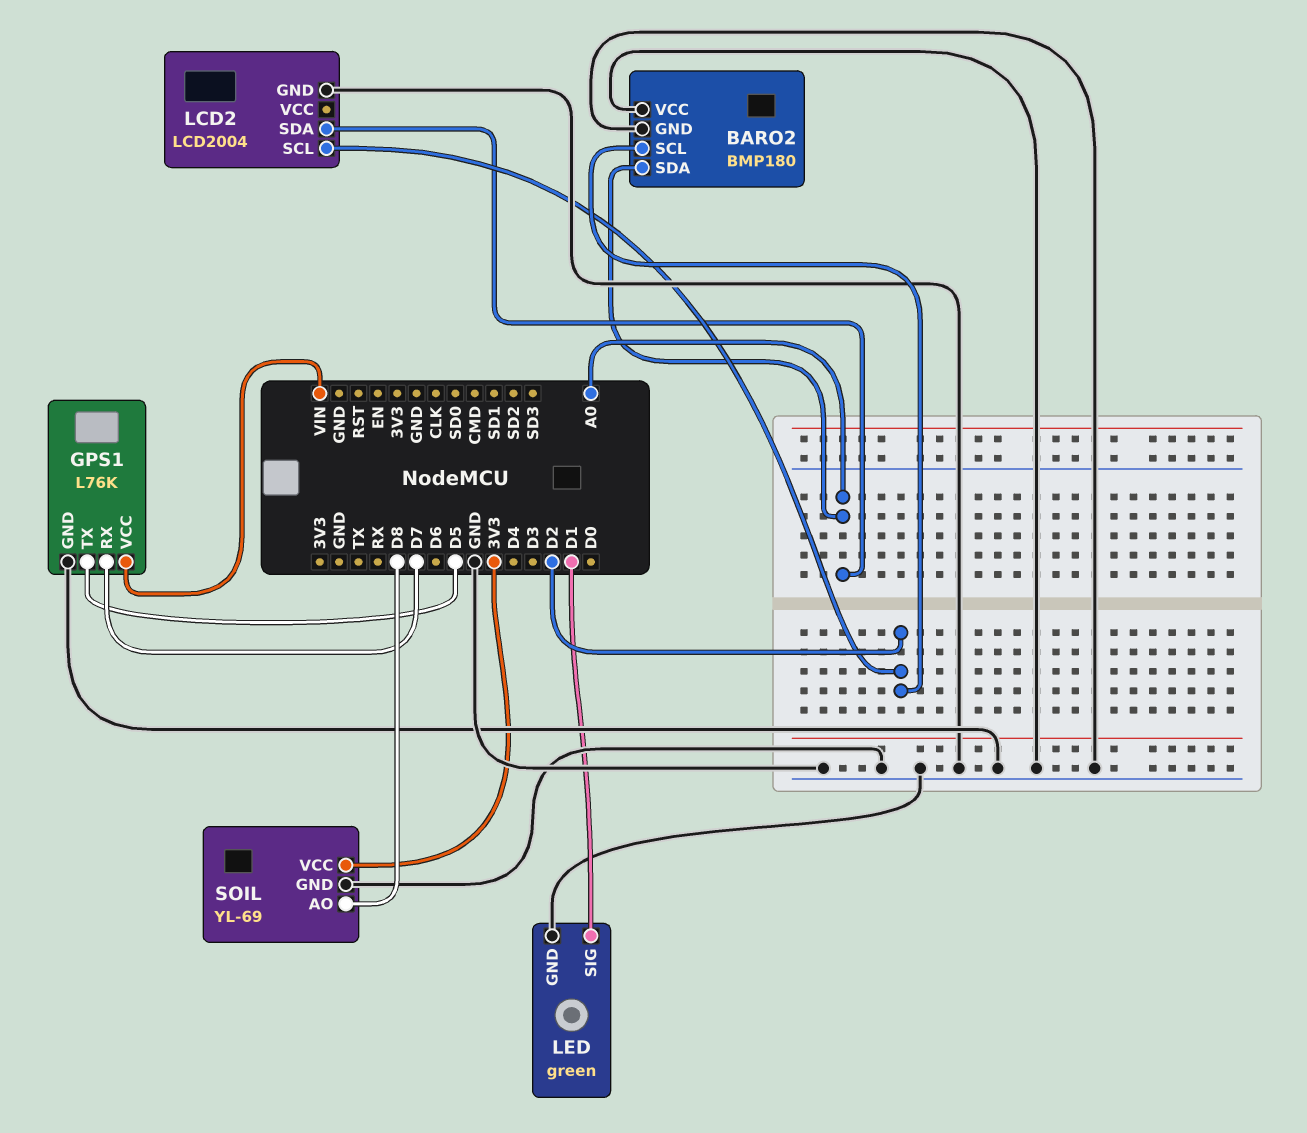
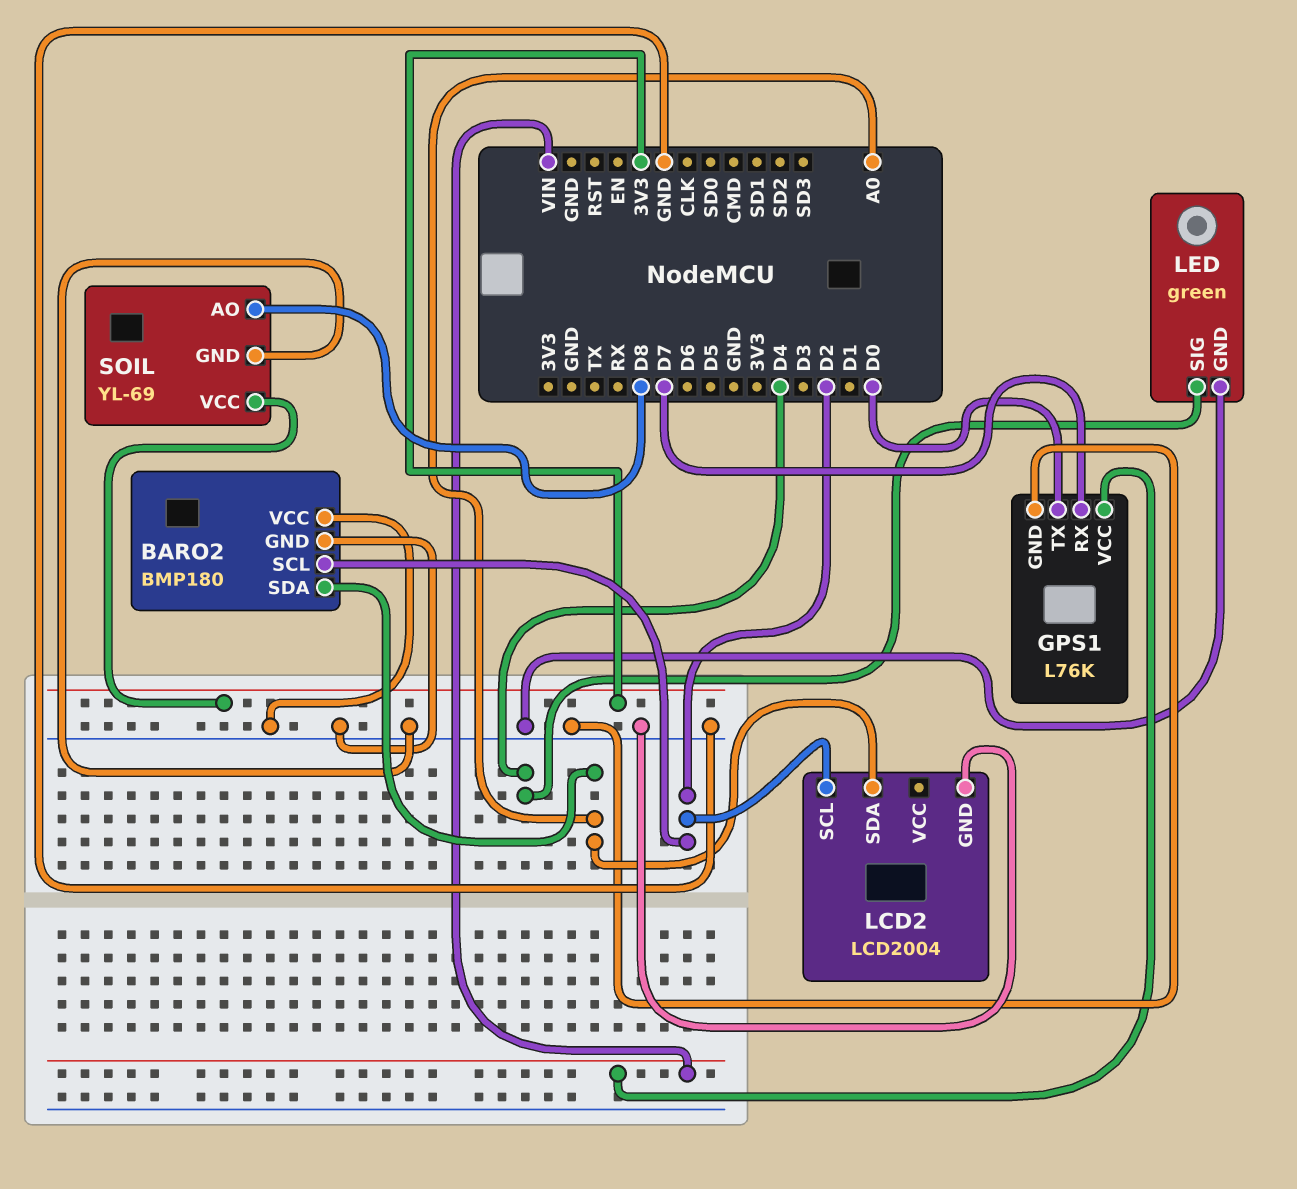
GPS1 pin TX: D5 -> D0
LED pin SIG: D1 -> D4

